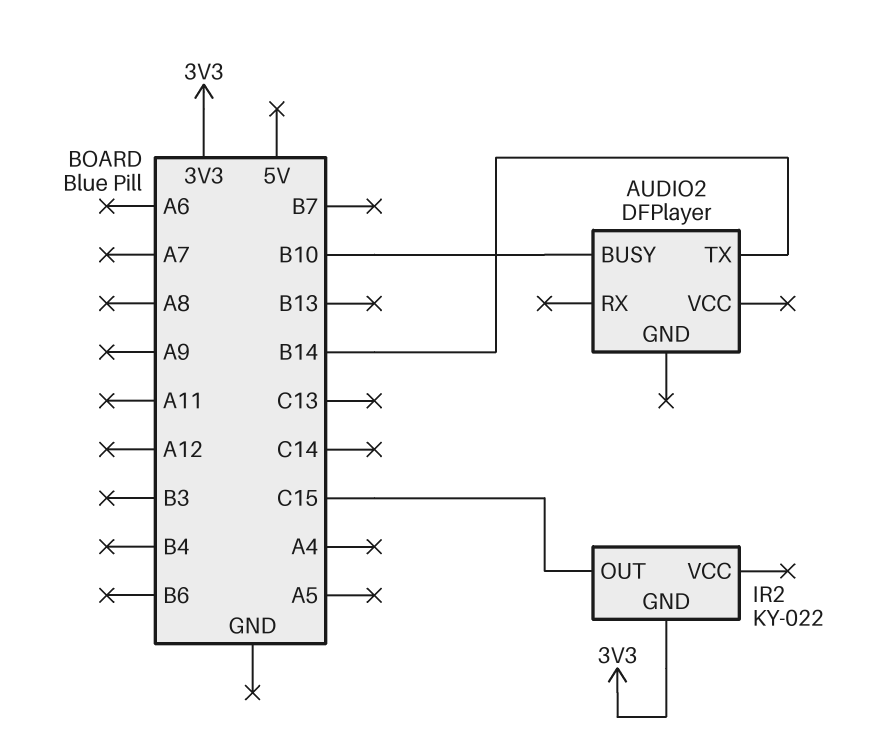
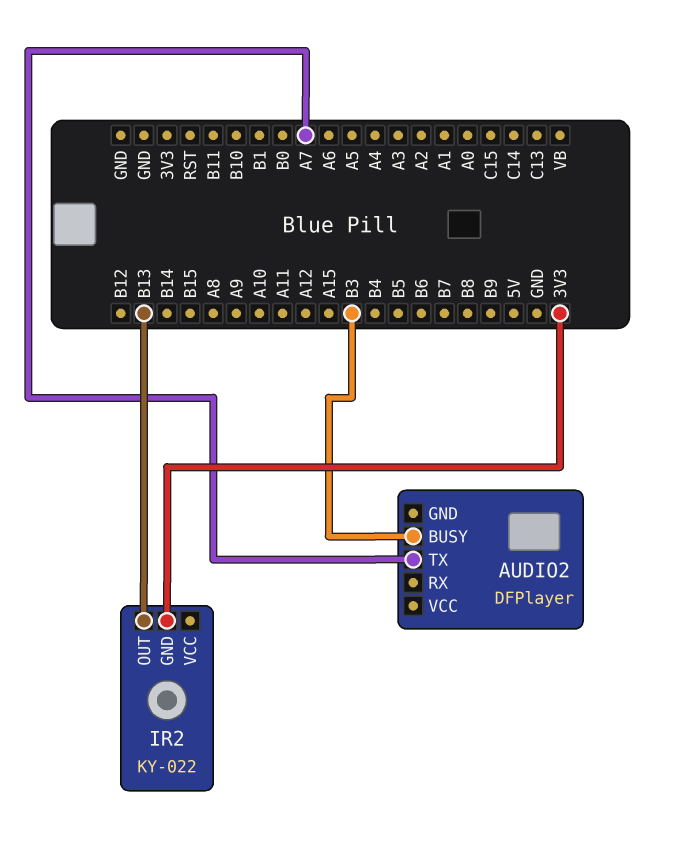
AUDIO2 pin BUSY: B10 -> B3
AUDIO2 pin TX: B14 -> A7
IR2 pin OUT: C15 -> B13

